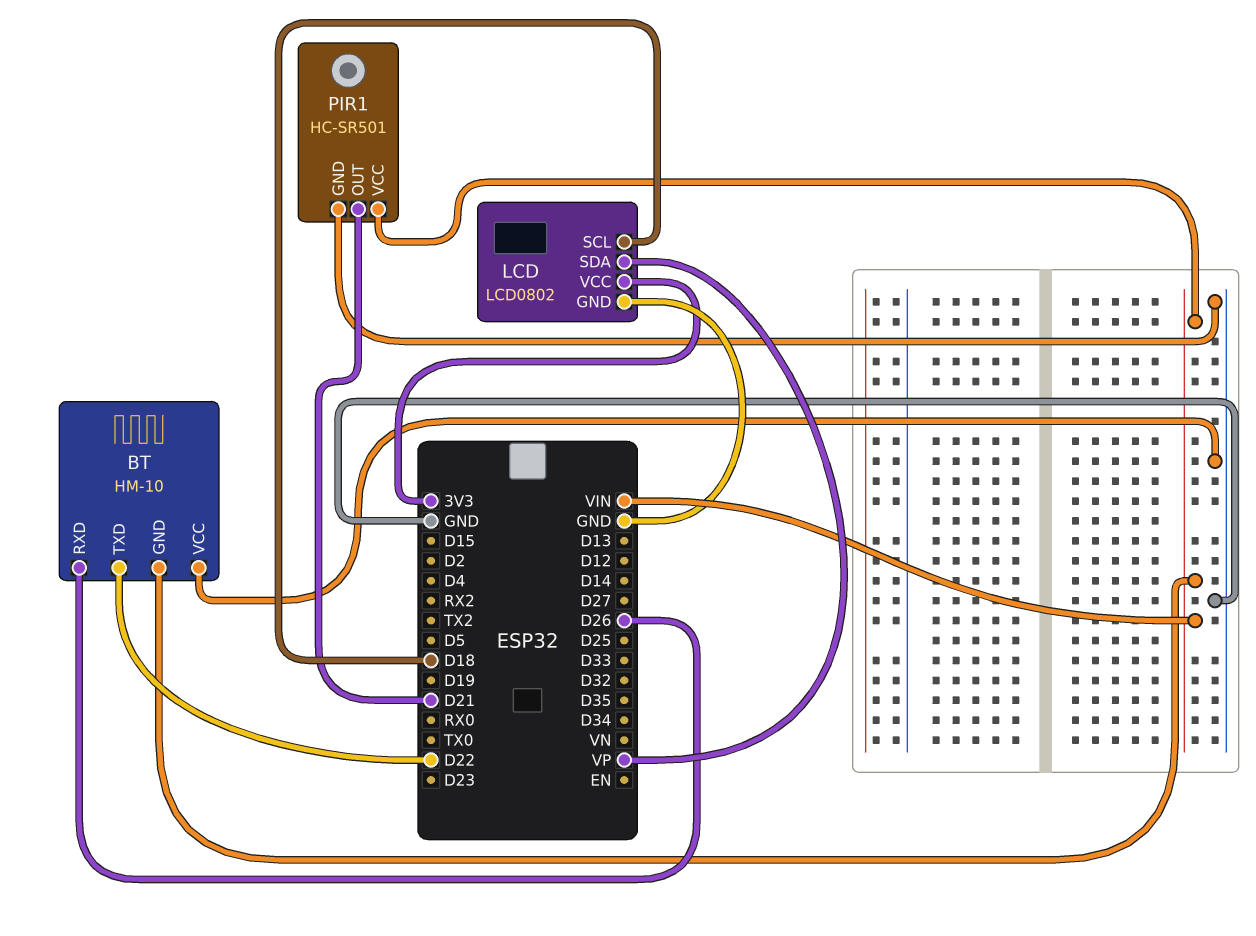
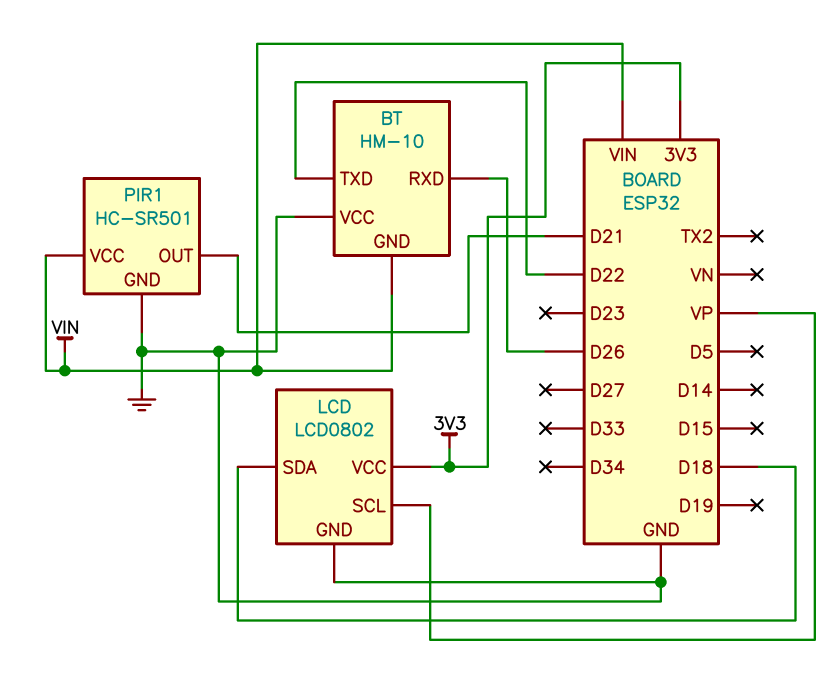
LCD pin SCL: D18 -> VP
LCD pin SDA: VP -> D18

